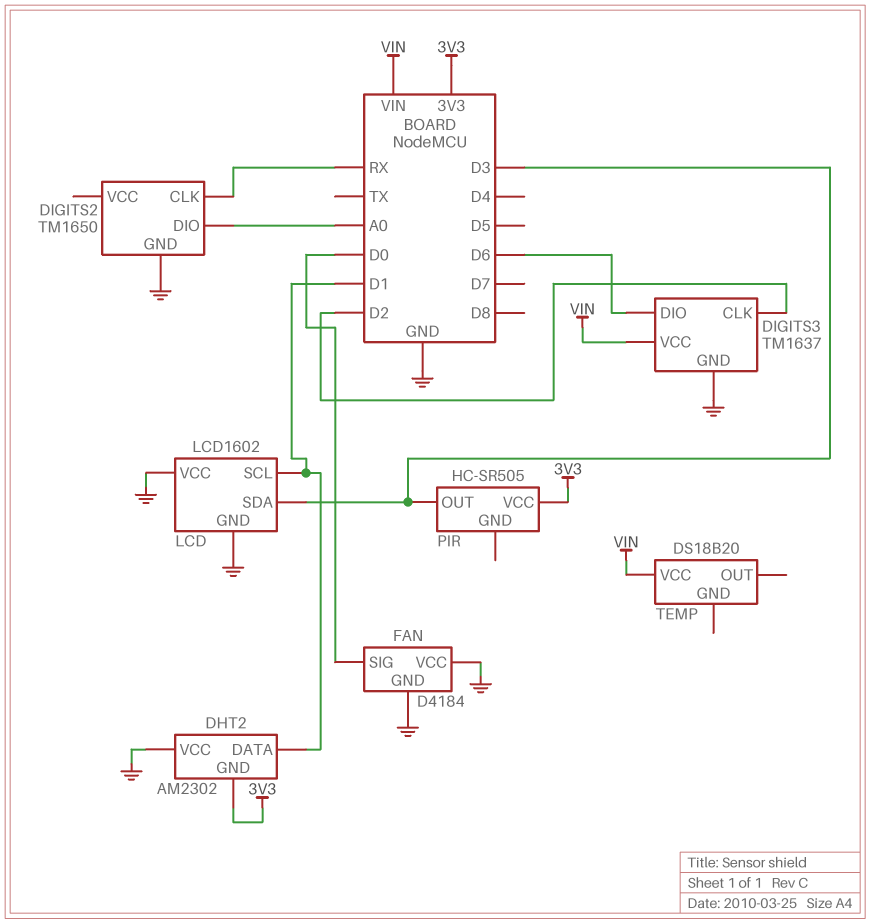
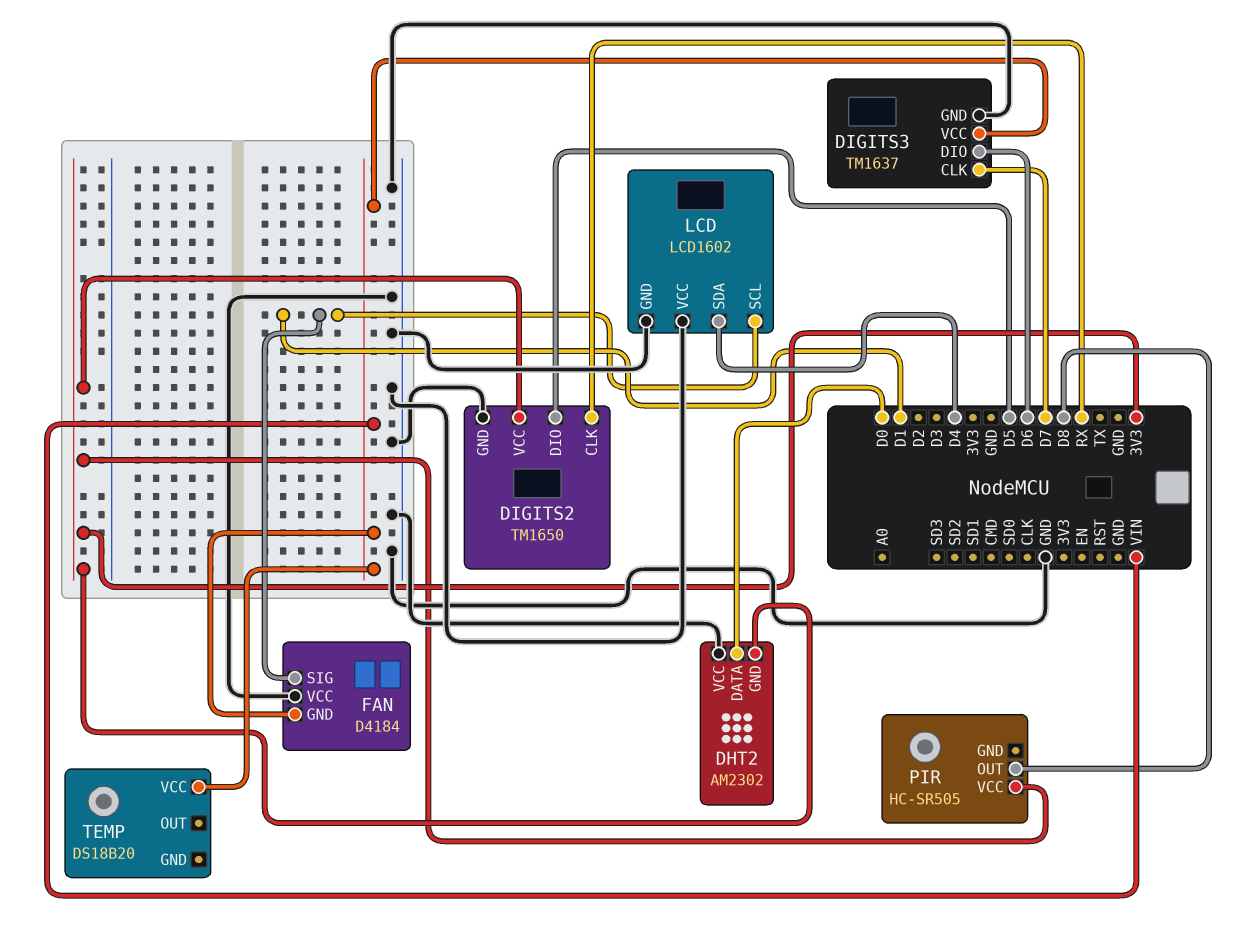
DHT2 pin DATA: D1 -> D0
DIGITS2 pin DIO: A0 -> D5
DIGITS2 pin VCC: none -> 3V3
DIGITS3 pin CLK: D2 -> D7
FAN pin GND: GND -> VIN
FAN pin SIG: D0 -> D1
LCD pin SDA: D3 -> D4
PIR pin OUT: D3 -> D8

